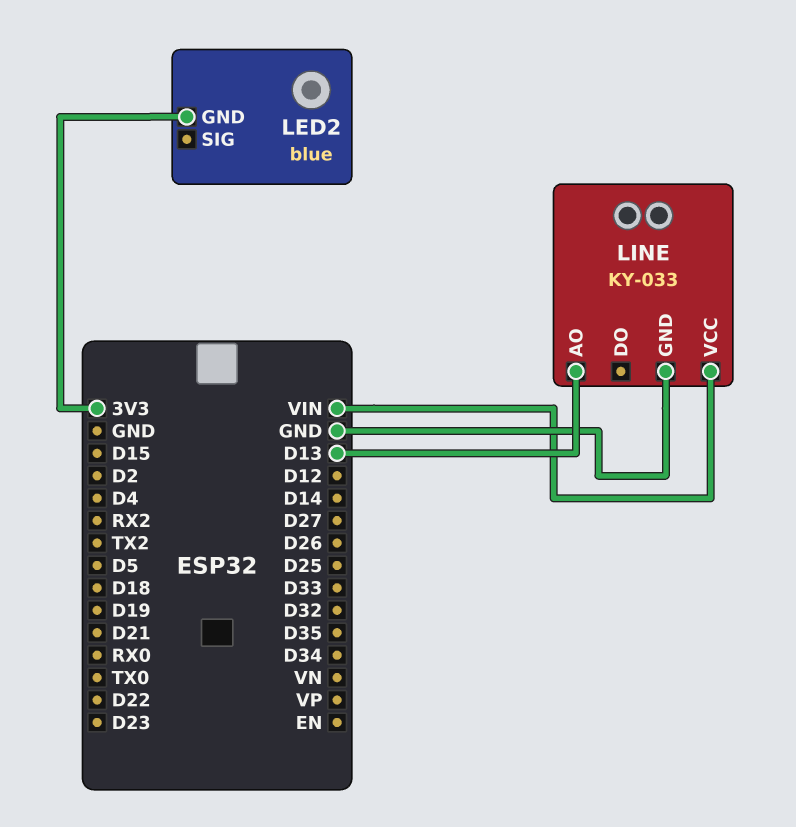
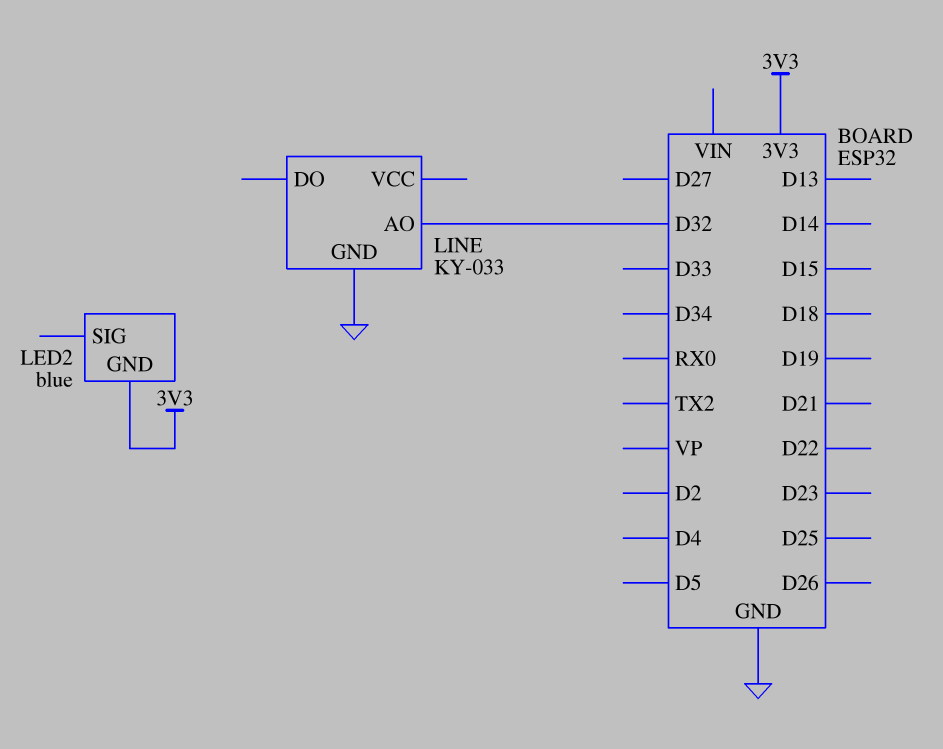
LINE pin AO: D13 -> D32
LINE pin VCC: VIN -> none

